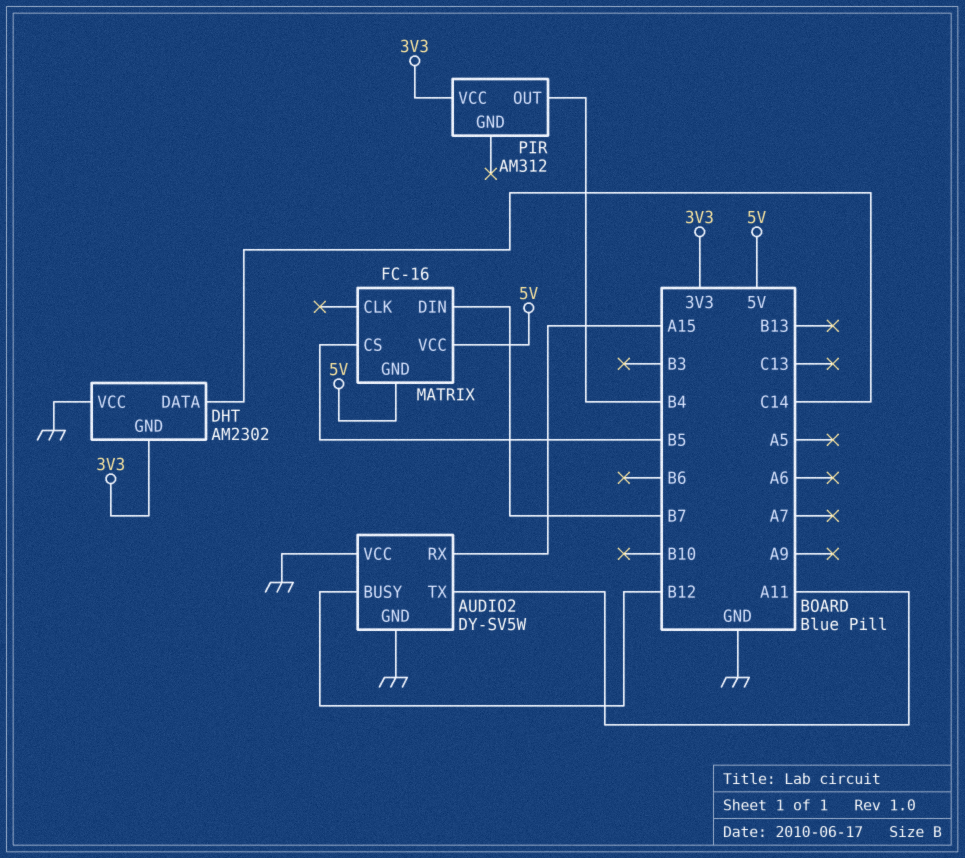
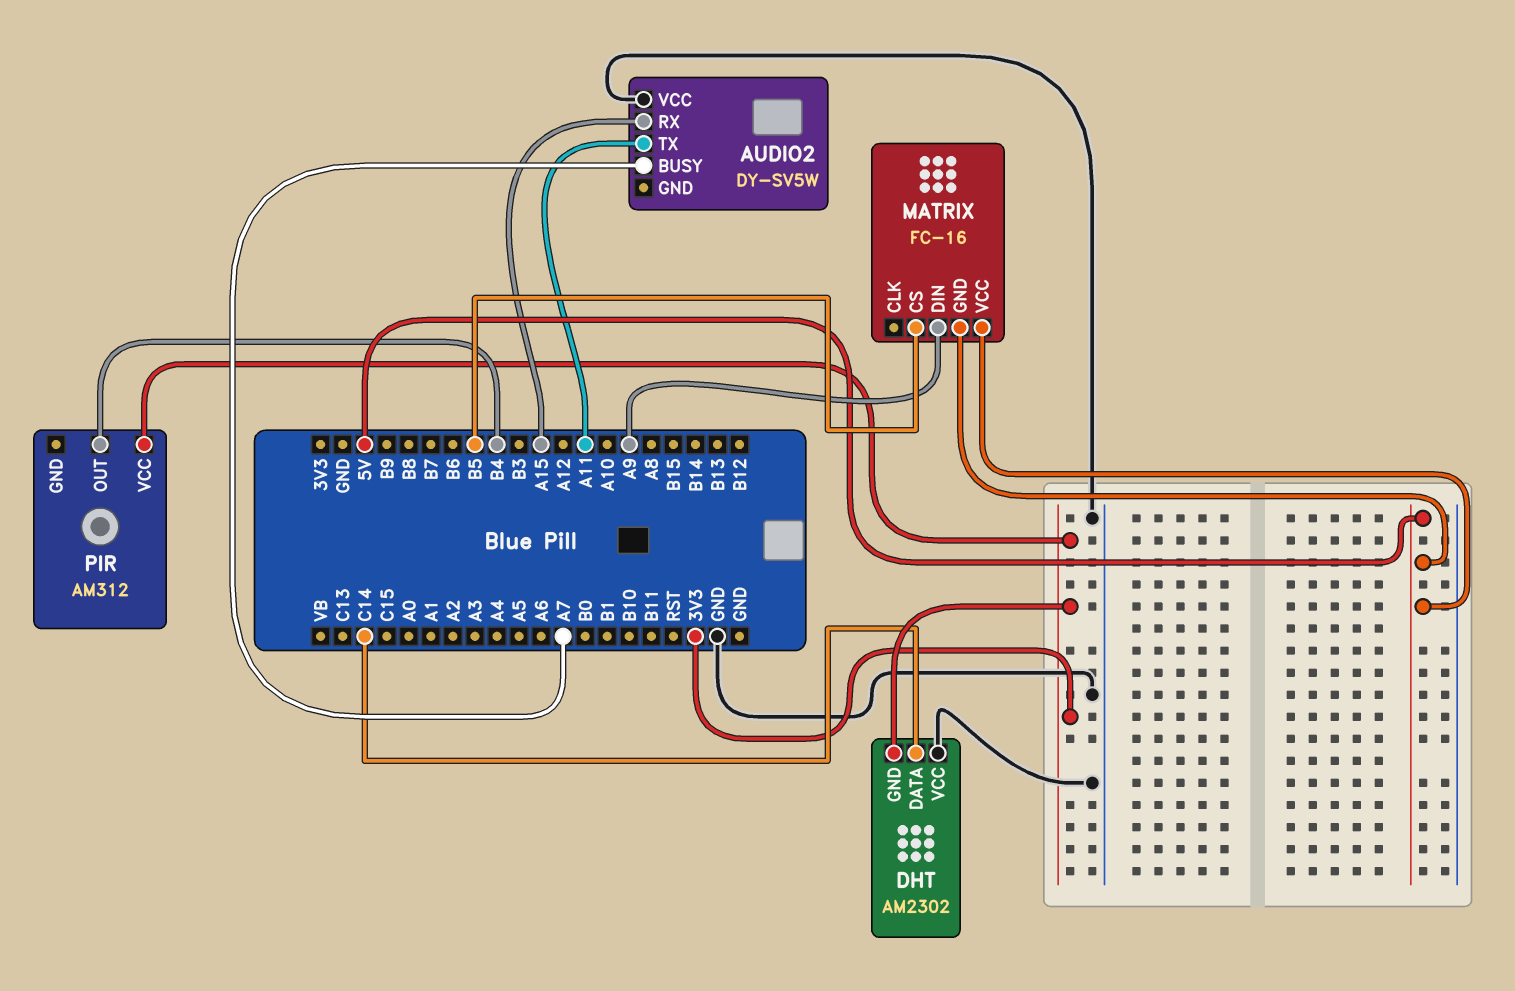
AUDIO2 pin BUSY: B12 -> A7
AUDIO2 pin GND: GND -> none
MATRIX pin DIN: B7 -> A9

